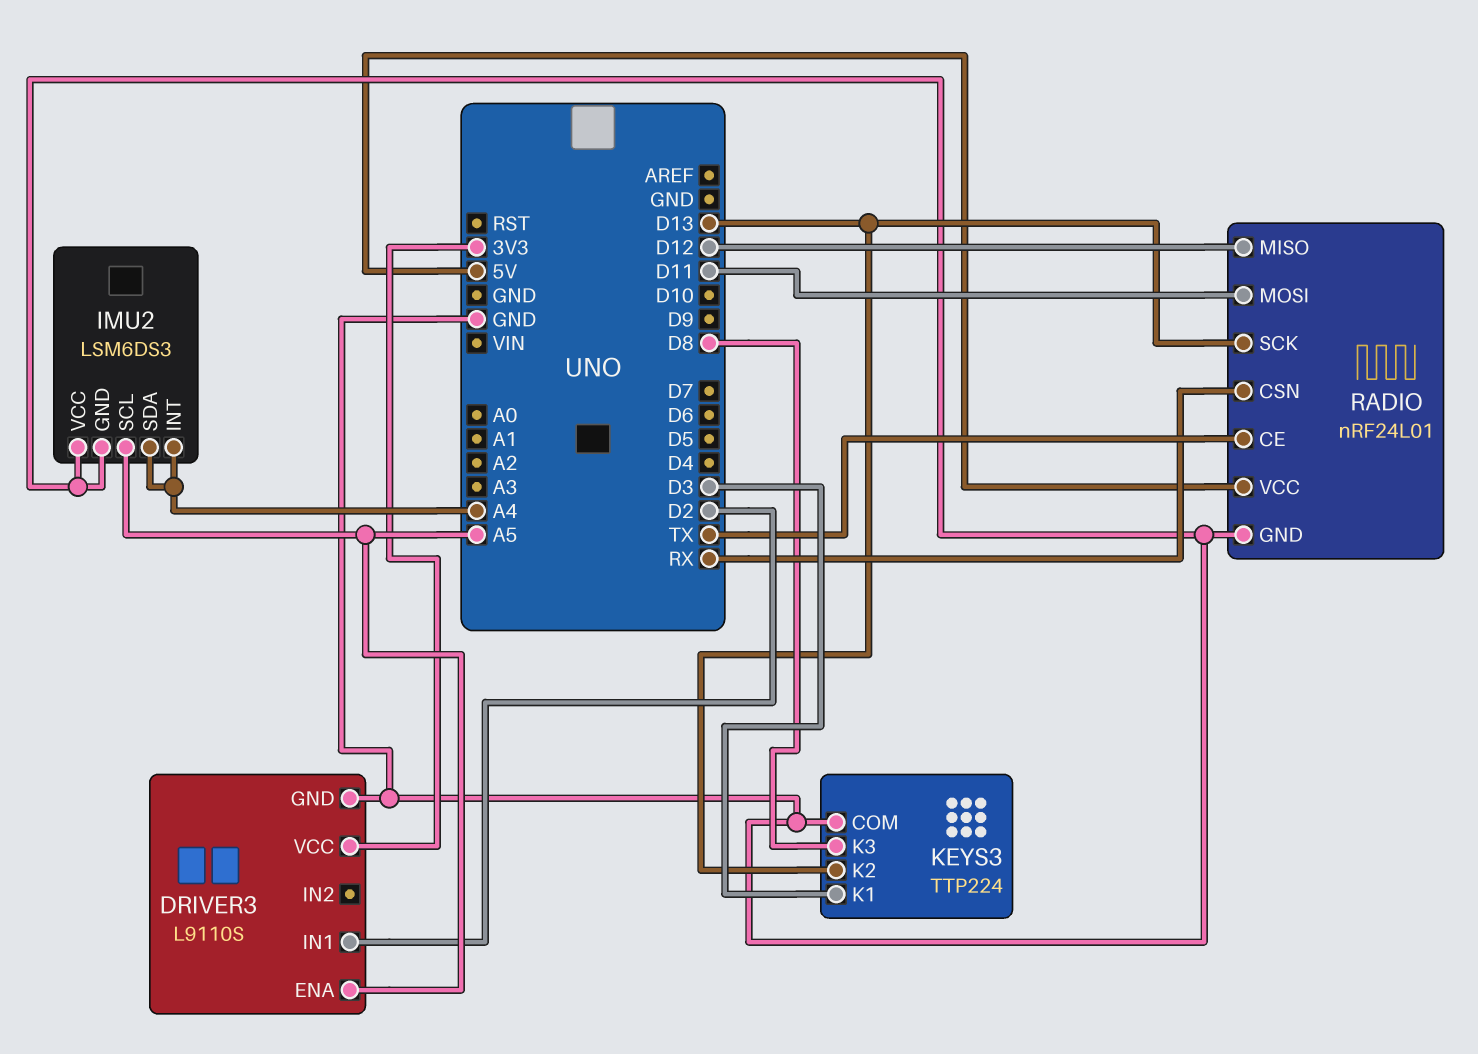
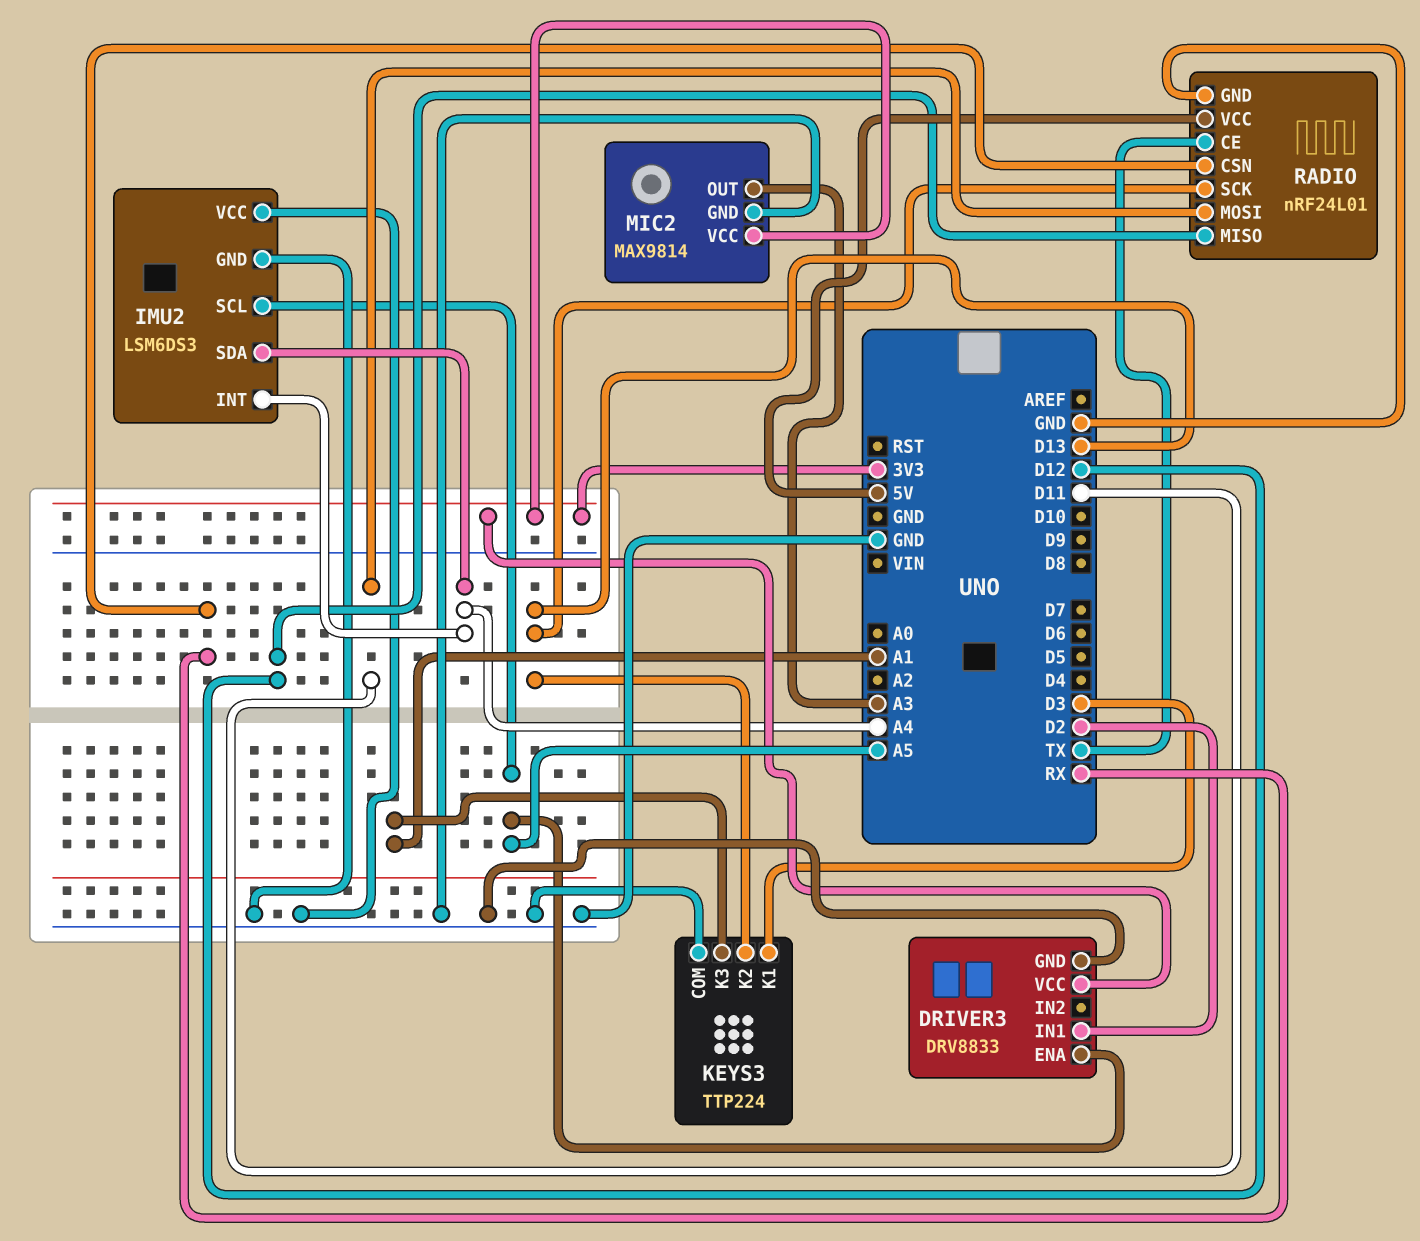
DRIVER3: L9110S -> DRV8833
KEYS3 pin K3: D8 -> A1
MIC2: none -> MAX9814
MIC2 pin GND: none -> GND
MIC2 pin OUT: none -> A3
MIC2 pin VCC: none -> 3V3

